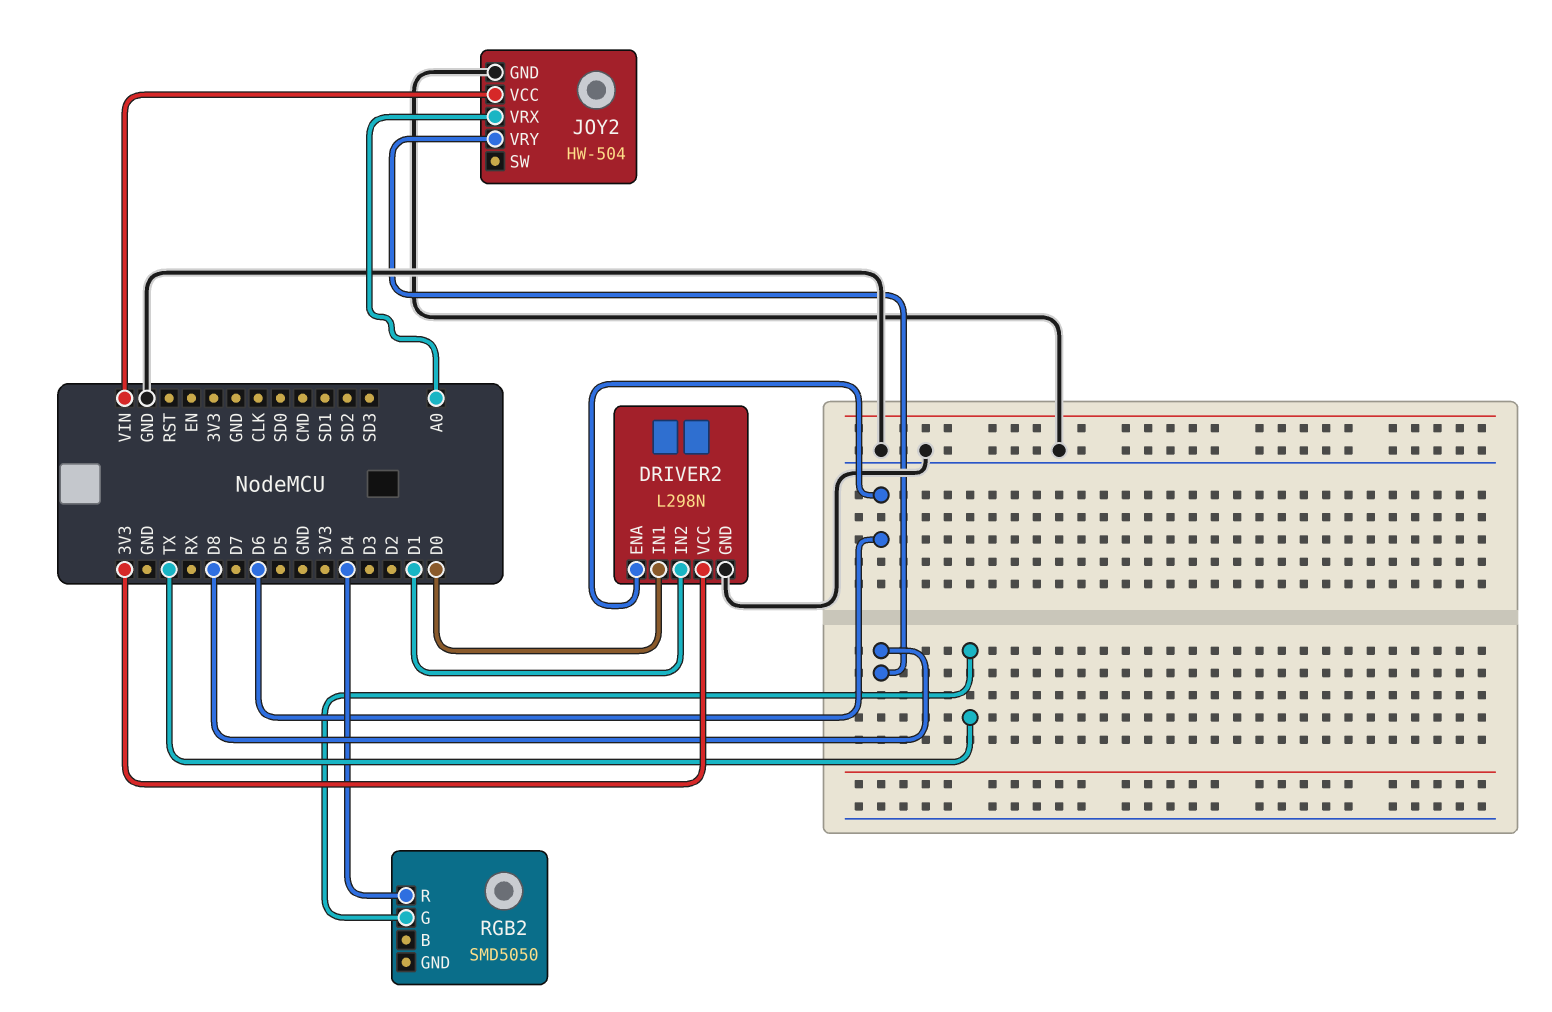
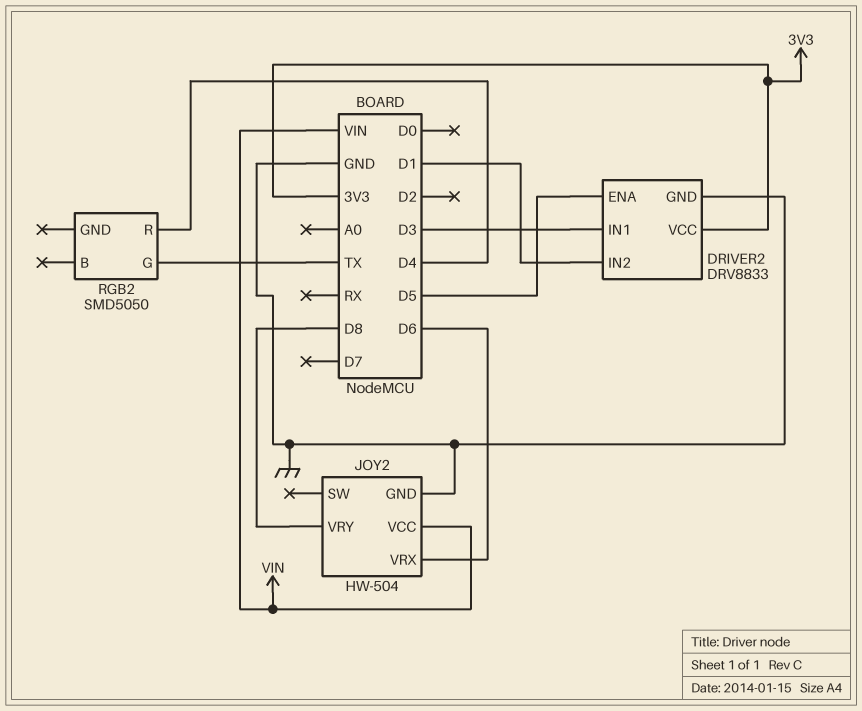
DRIVER2: L298N -> DRV8833
DRIVER2 pin ENA: D6 -> D5
DRIVER2 pin IN1: D0 -> D3
JOY2 pin VRX: A0 -> D6

